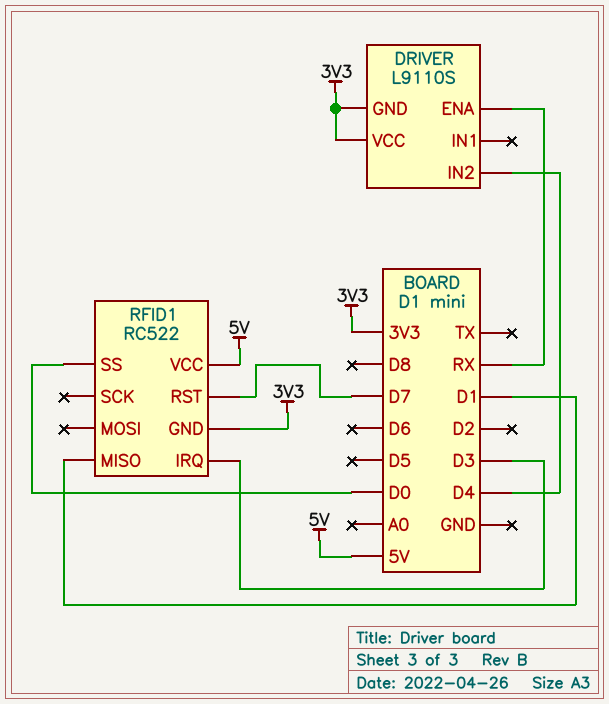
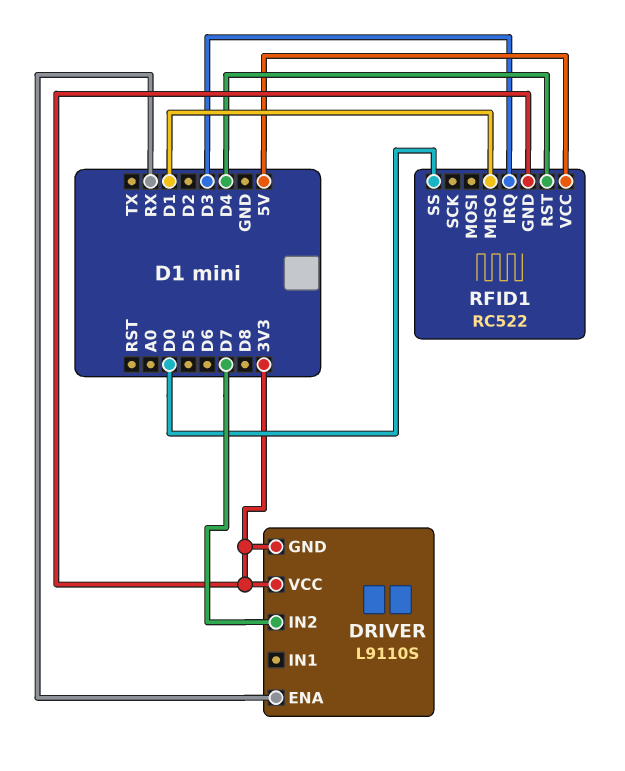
DRIVER pin IN2: D4 -> D7
RFID1 pin RST: D7 -> D4

